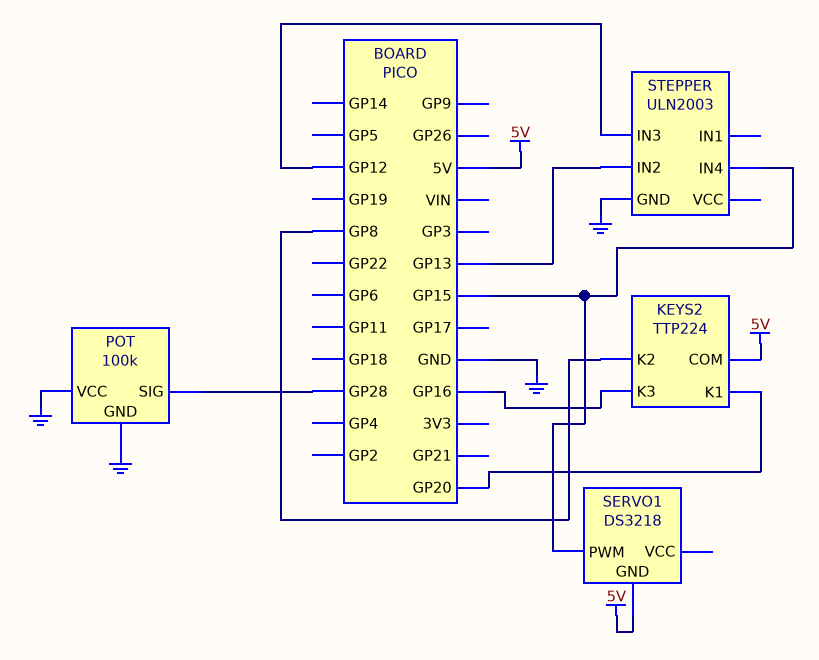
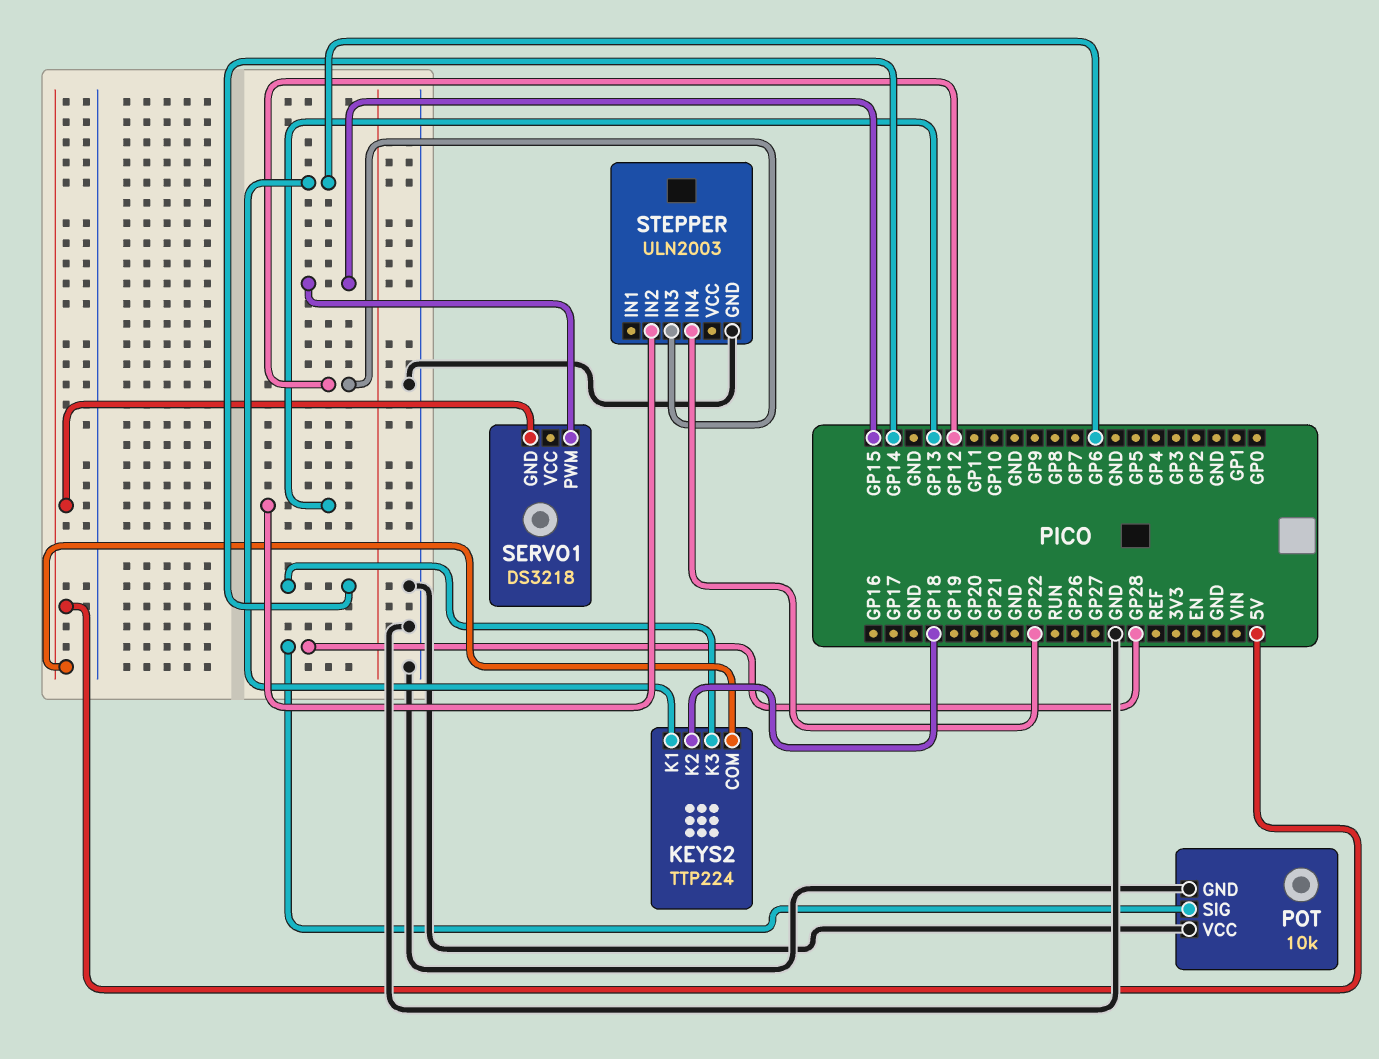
KEYS2 pin K1: GP20 -> GP6
KEYS2 pin K2: GP8 -> GP18
KEYS2 pin K3: GP16 -> GP14
POT: 100k -> 10k
STEPPER pin IN4: GP15 -> GP22

